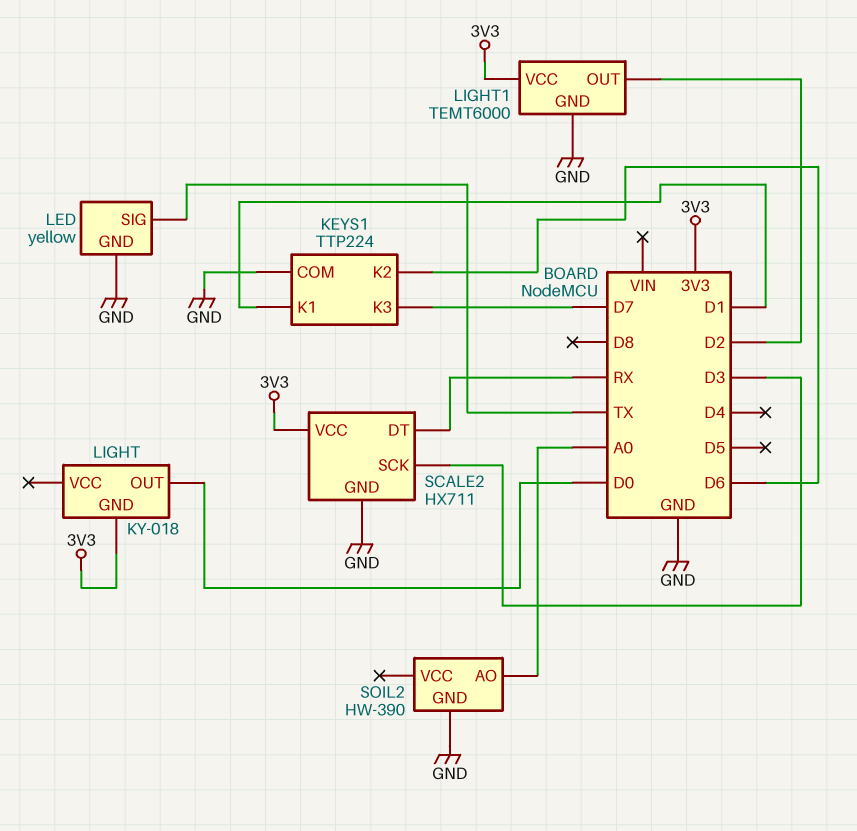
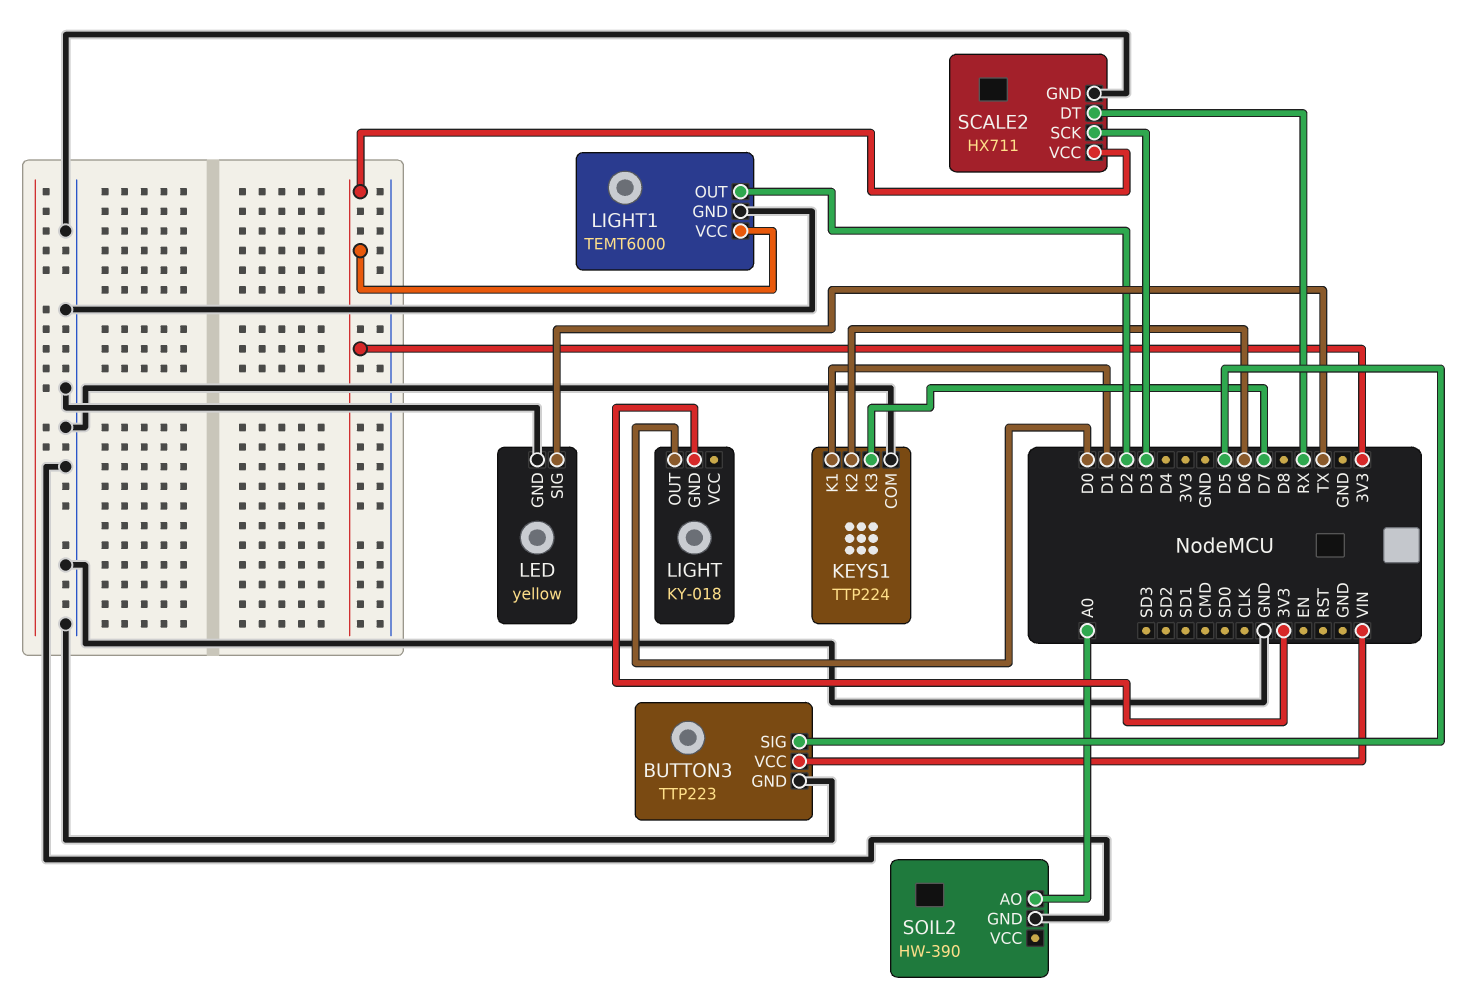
BUTTON3: none -> TTP223
BUTTON3 pin GND: none -> GND
BUTTON3 pin SIG: none -> D5
BUTTON3 pin VCC: none -> VIN

